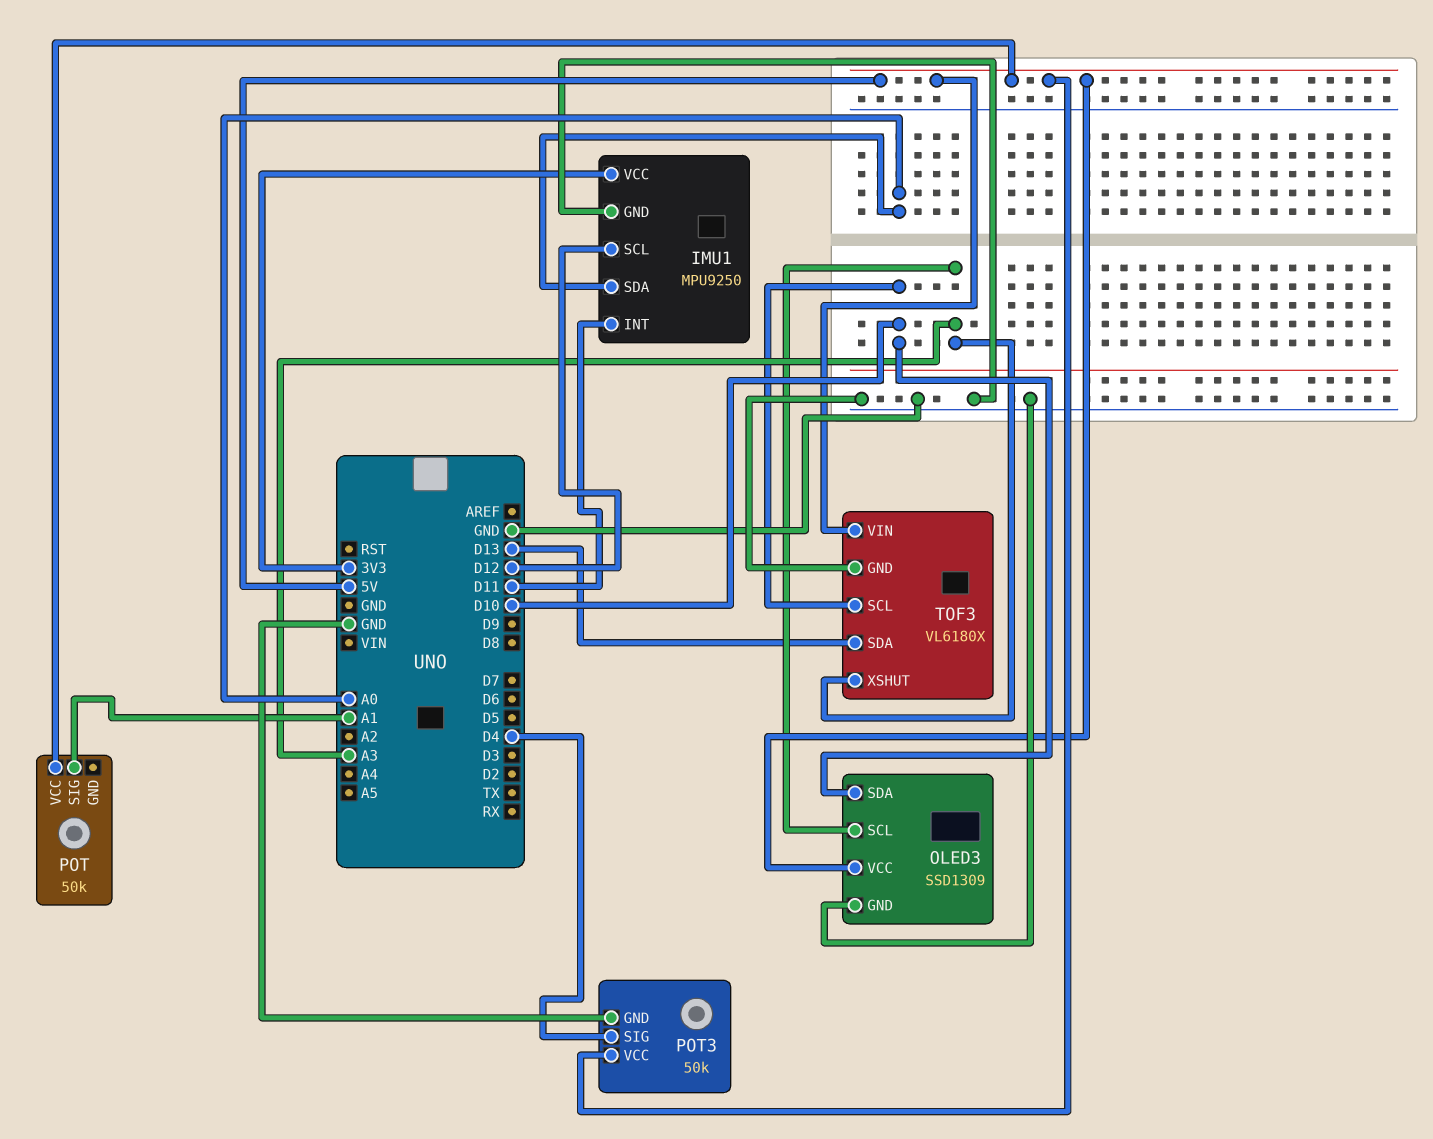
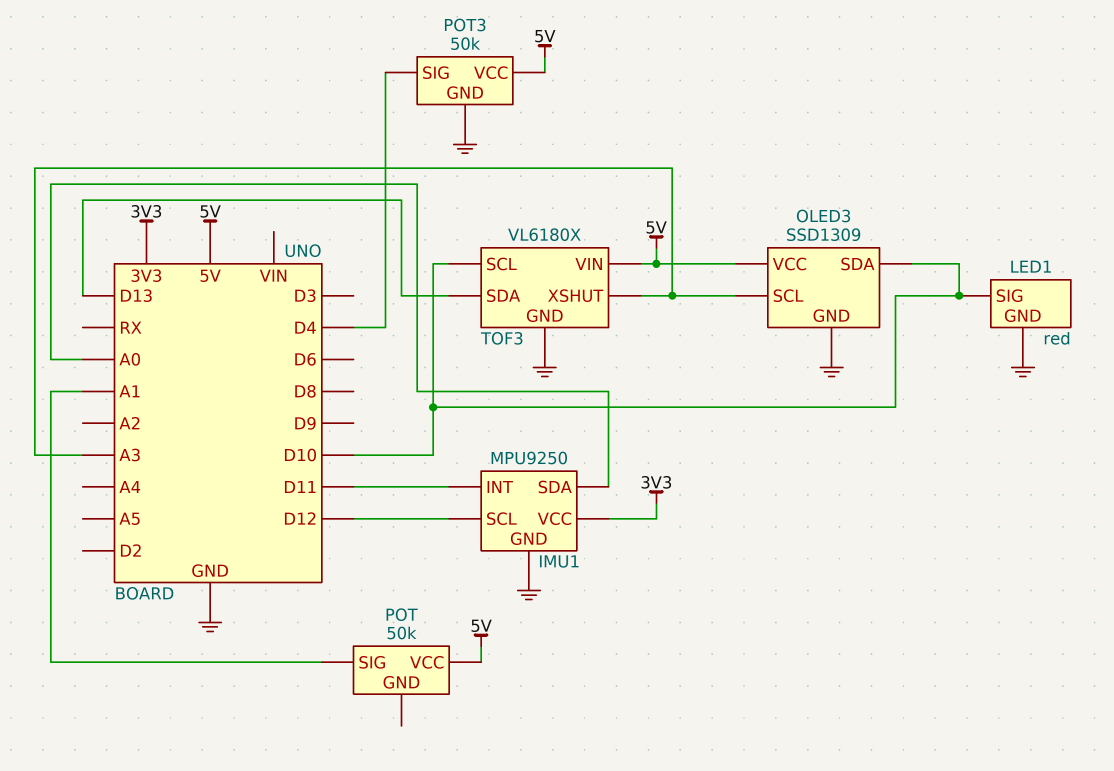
LED1: none -> red
LED1 pin GND: none -> GND
LED1 pin SIG: none -> D10

